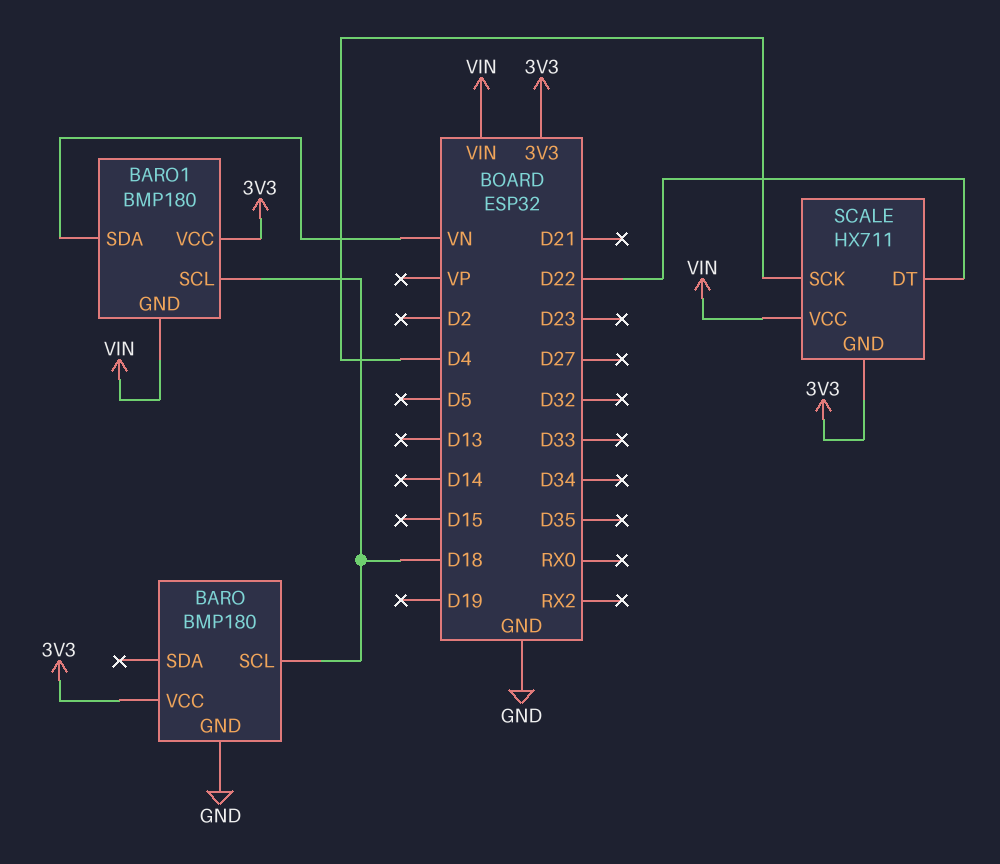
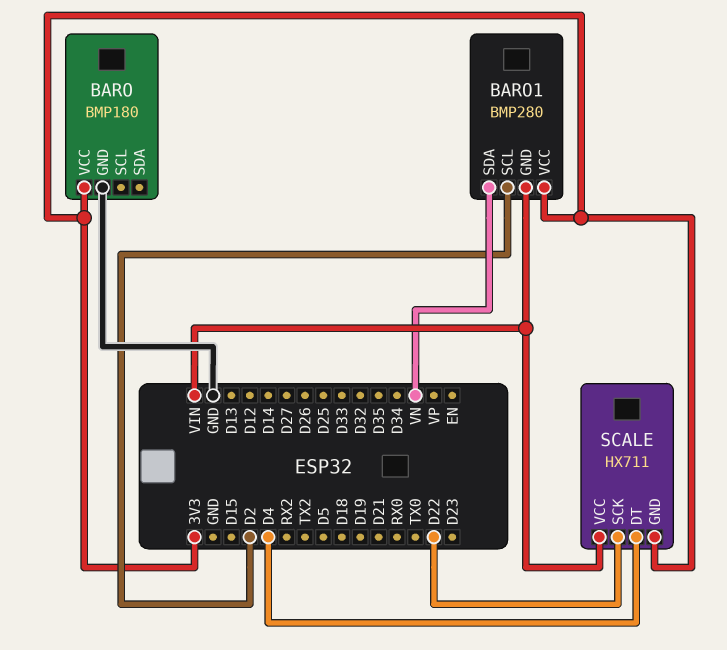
BARO pin SCL: D18 -> none
BARO1: BMP180 -> BMP280
BARO1 pin SCL: D18 -> D2
SCALE pin DT: D22 -> D4
SCALE pin SCK: D4 -> D22

